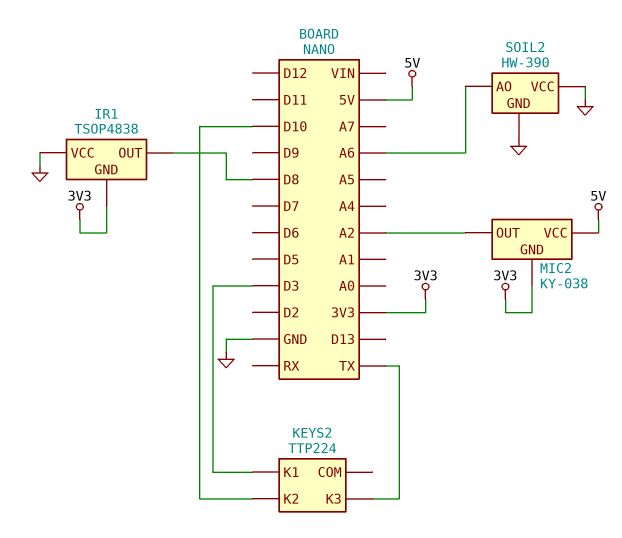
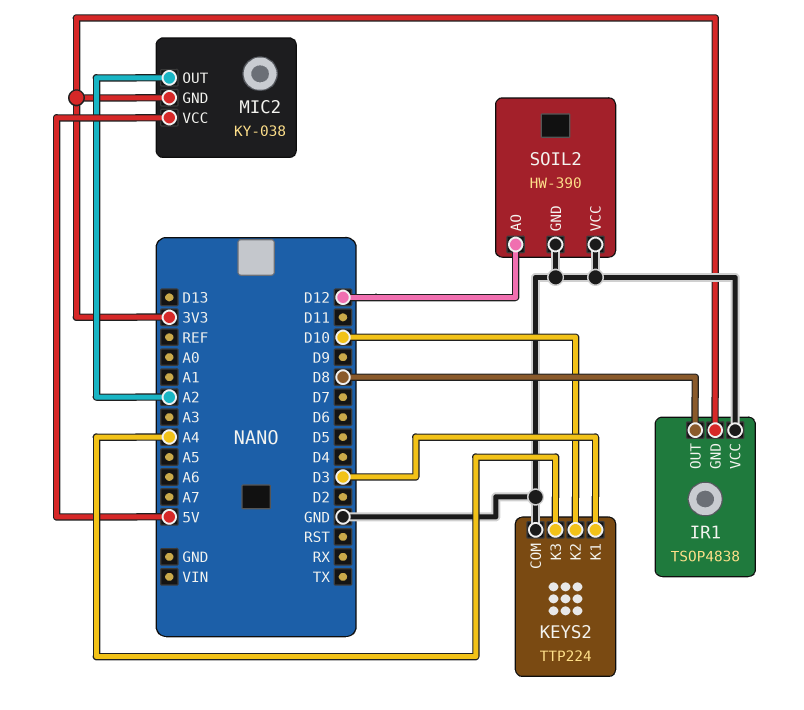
KEYS2 pin COM: none -> GND
KEYS2 pin K3: TX -> A4
SOIL2 pin AO: A6 -> D12

